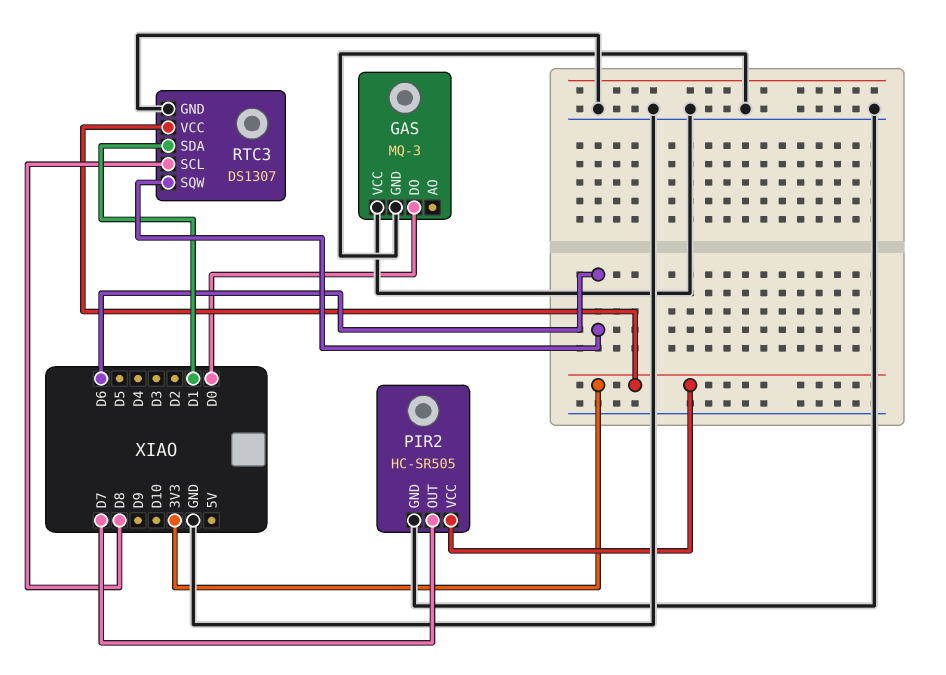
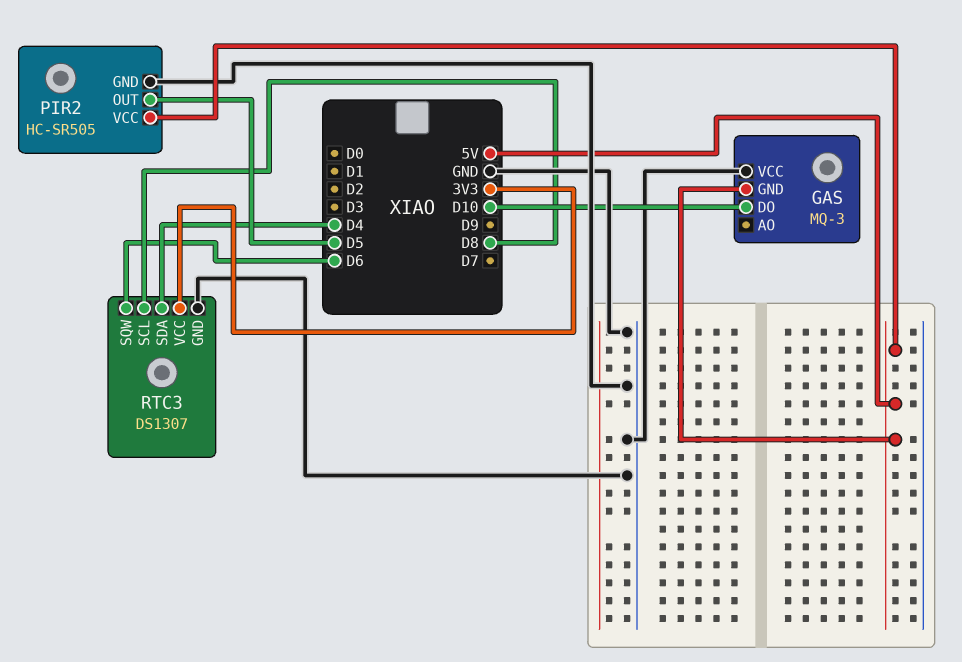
GAS pin DO: D0 -> D10
GAS pin GND: GND -> 5V
PIR2 pin OUT: D7 -> D5
PIR2 pin VCC: 3V3 -> 5V
RTC3 pin SDA: D1 -> D4

